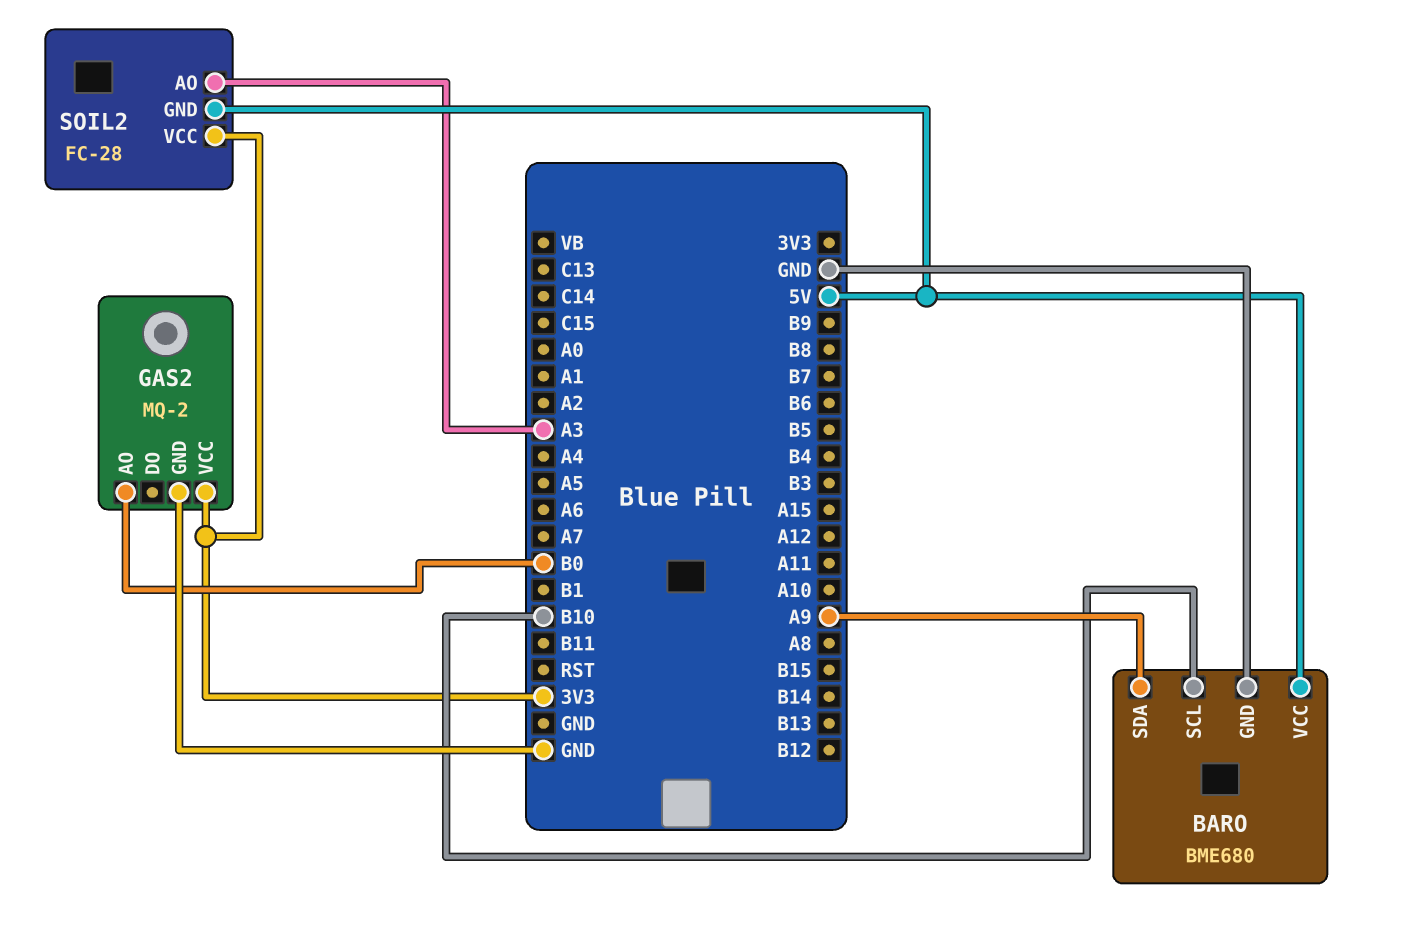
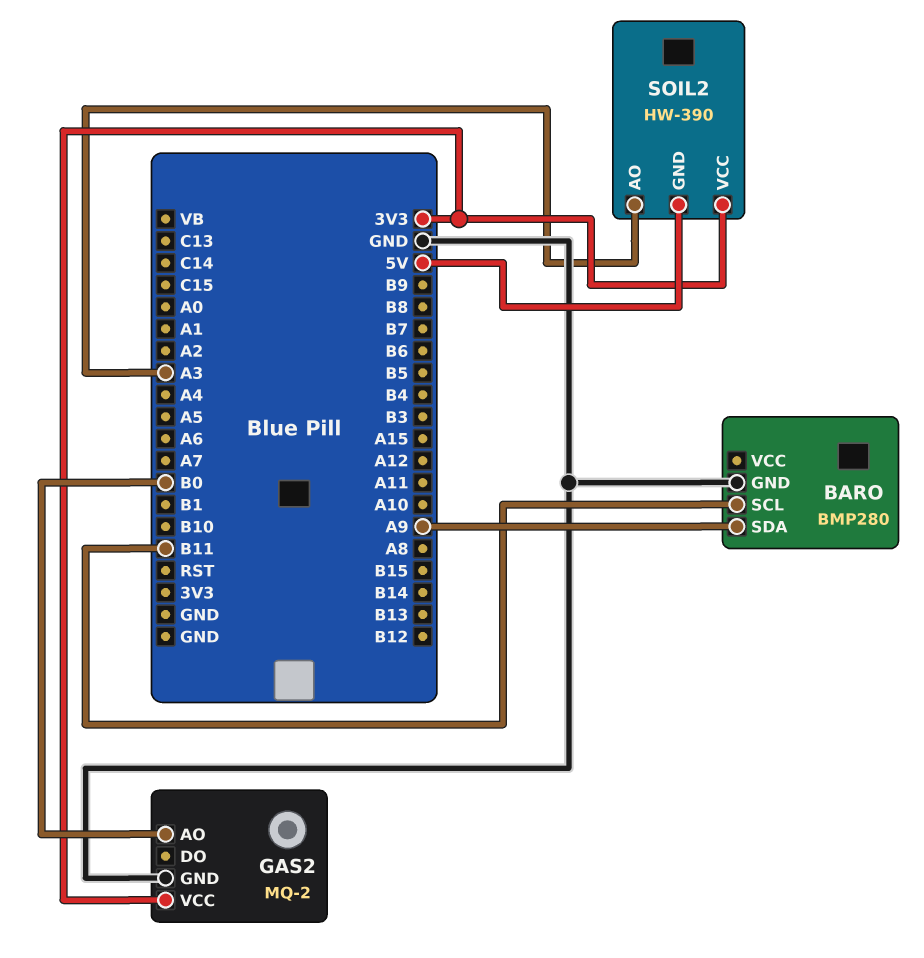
BARO: BME680 -> BMP280
BARO pin SCL: B10 -> B11
BARO pin VCC: 5V -> none
SOIL2: FC-28 -> HW-390

